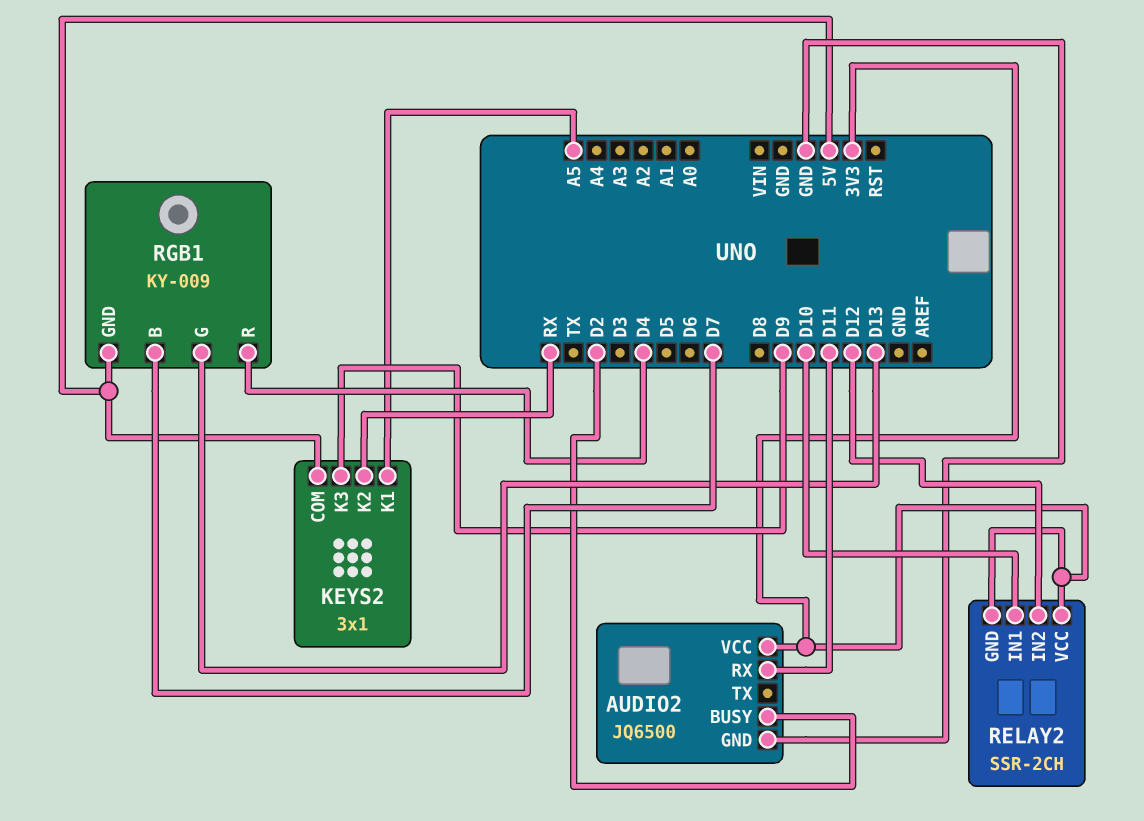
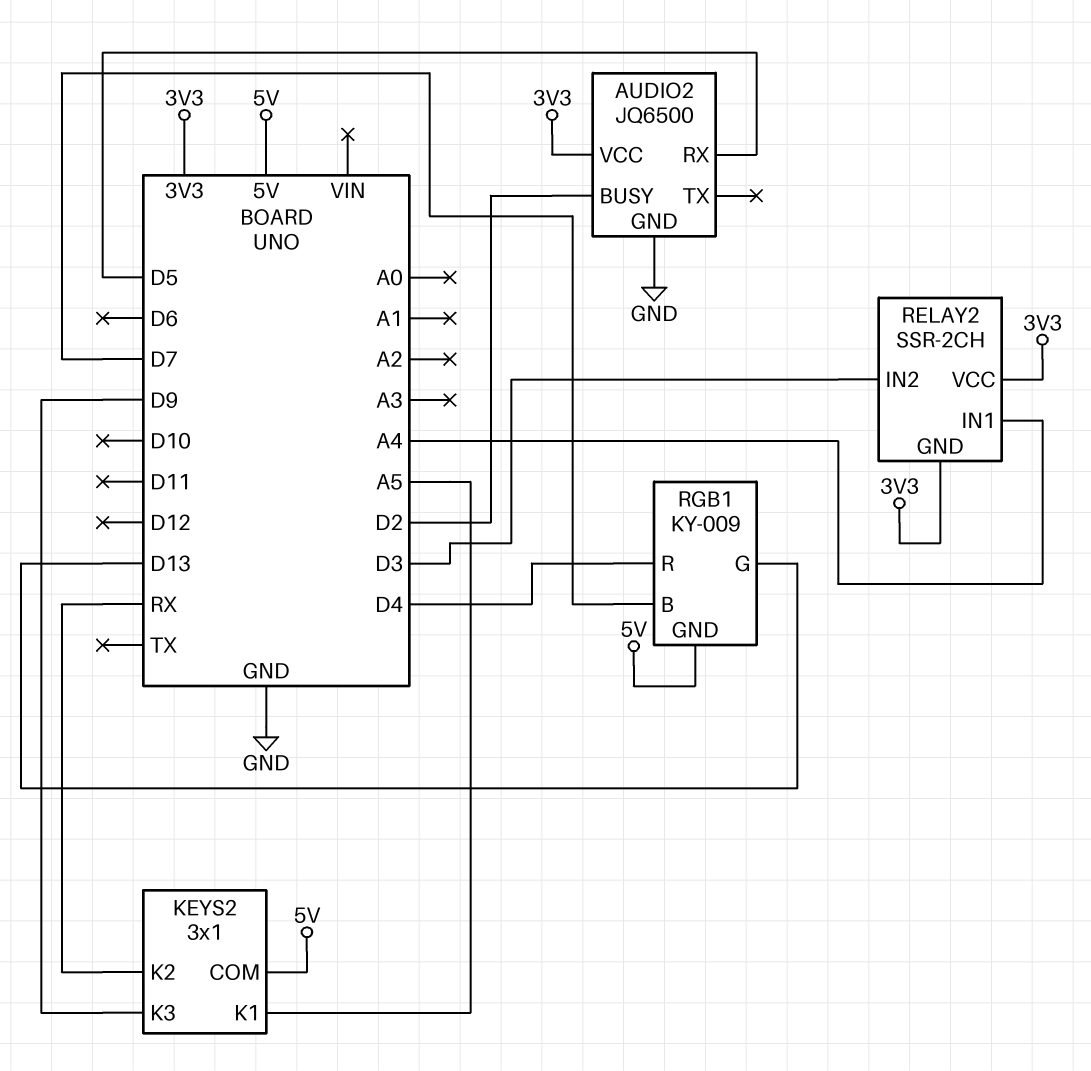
AUDIO2 pin RX: D11 -> D5
RELAY2 pin IN1: D10 -> A4
RELAY2 pin IN2: D12 -> D3

